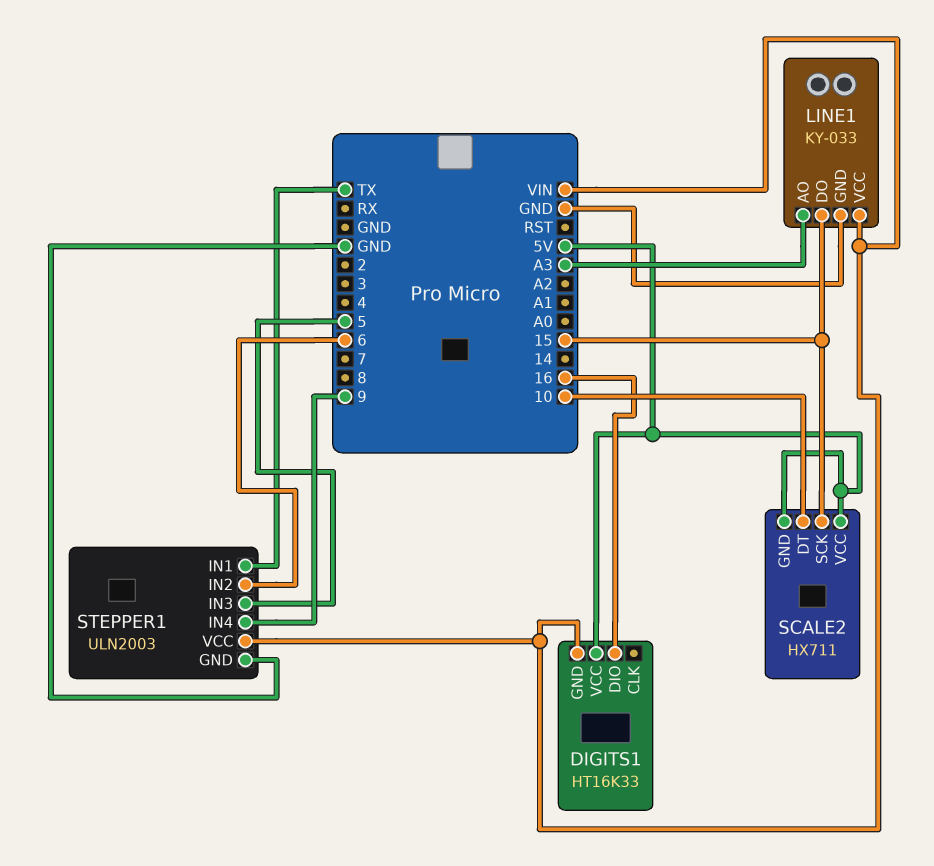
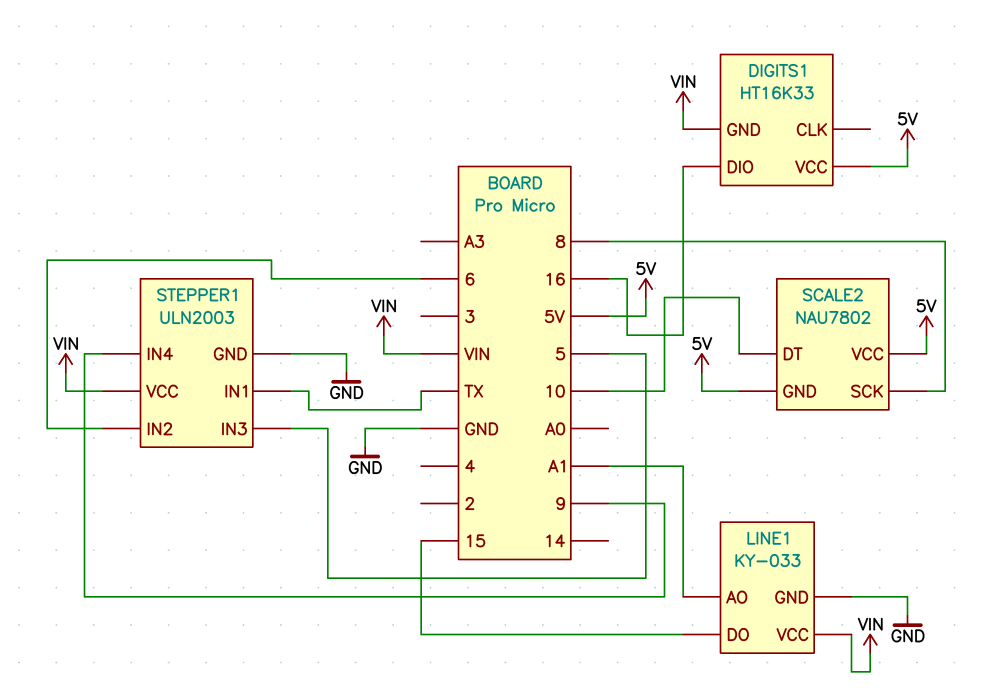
LINE1 pin AO: A3 -> A1
SCALE2: HX711 -> NAU7802
SCALE2 pin SCK: 15 -> 8

